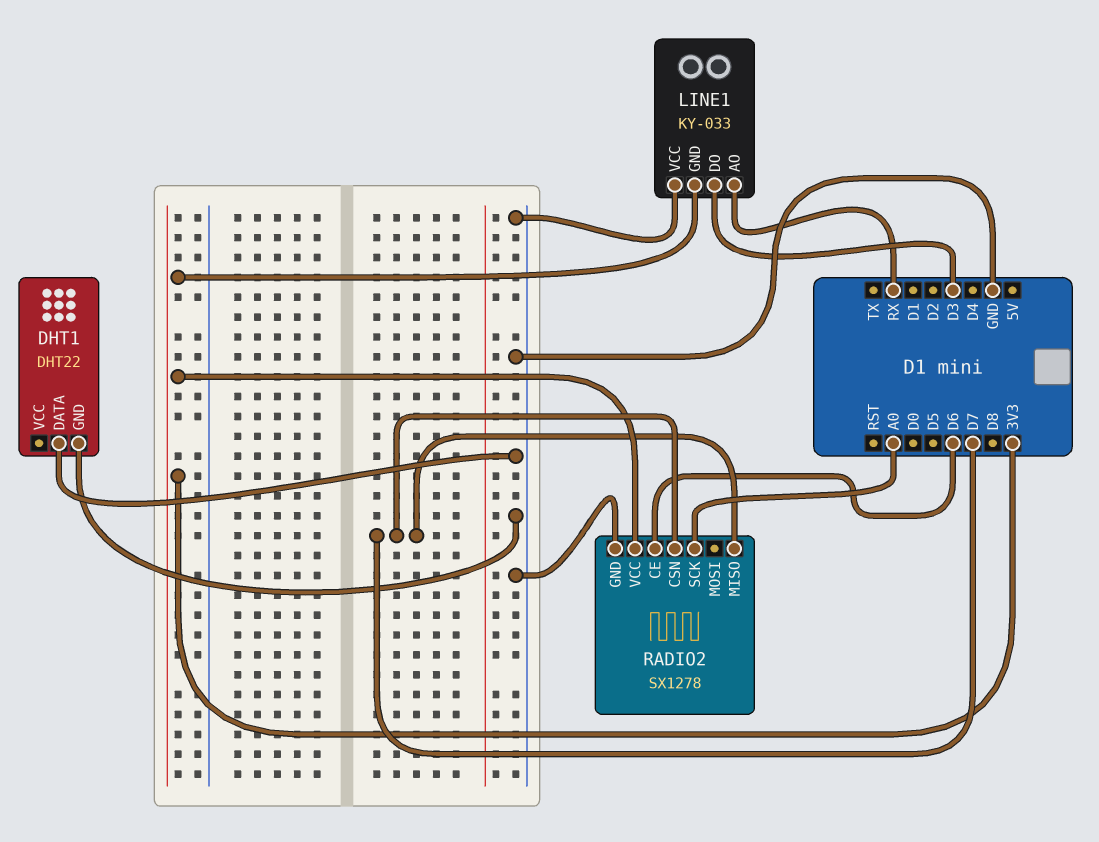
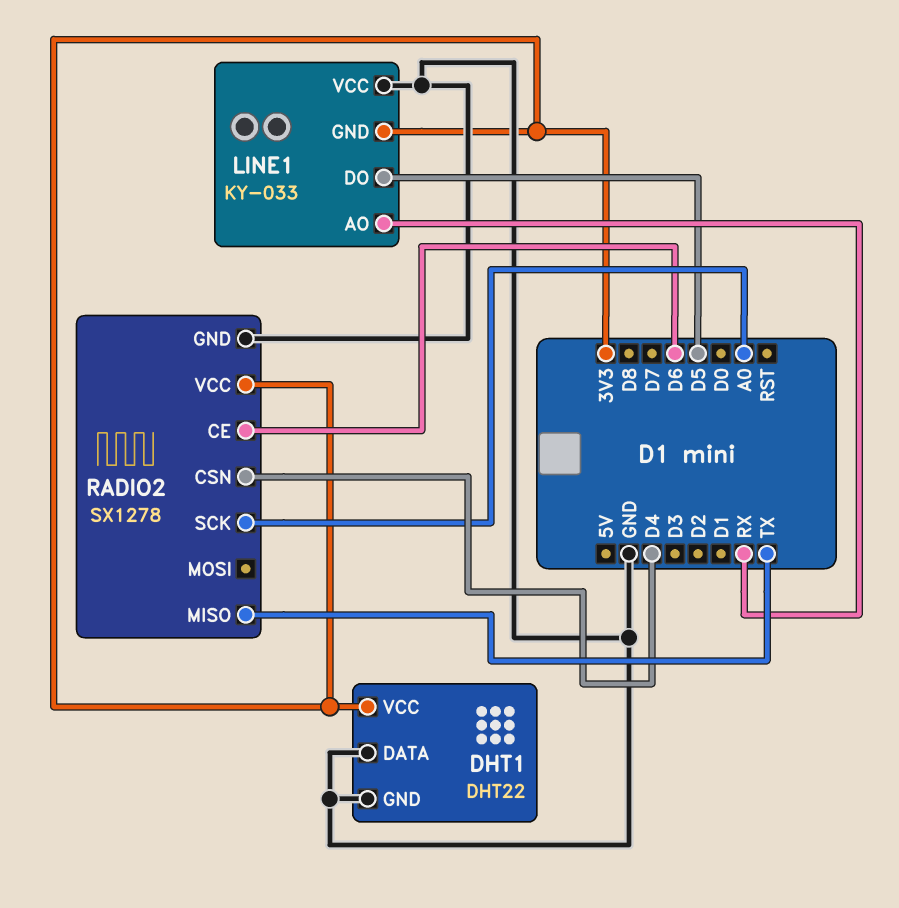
DHT1 pin VCC: none -> 3V3
LINE1 pin DO: D3 -> D5
RADIO2 pin CSN: D7 -> D4
RADIO2 pin MISO: D7 -> TX

